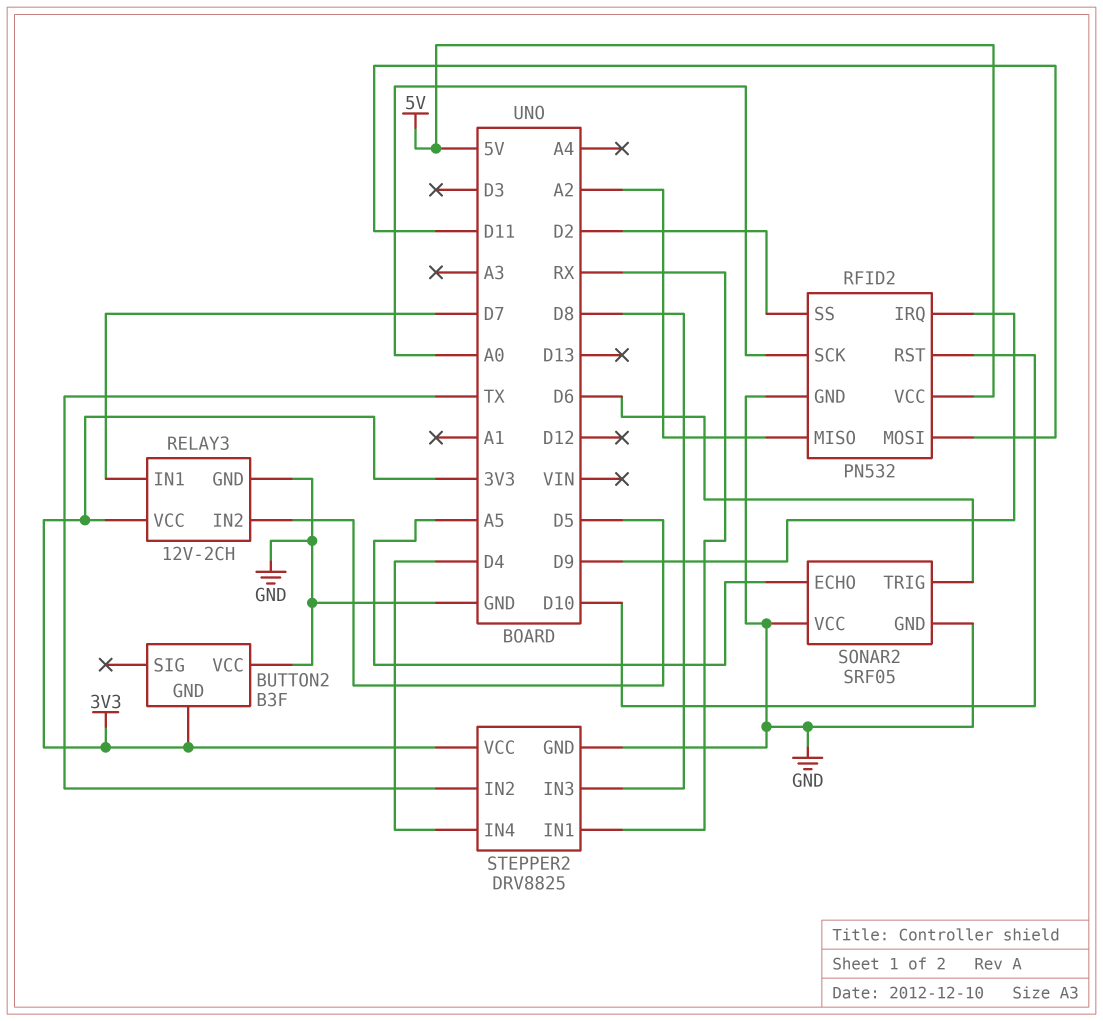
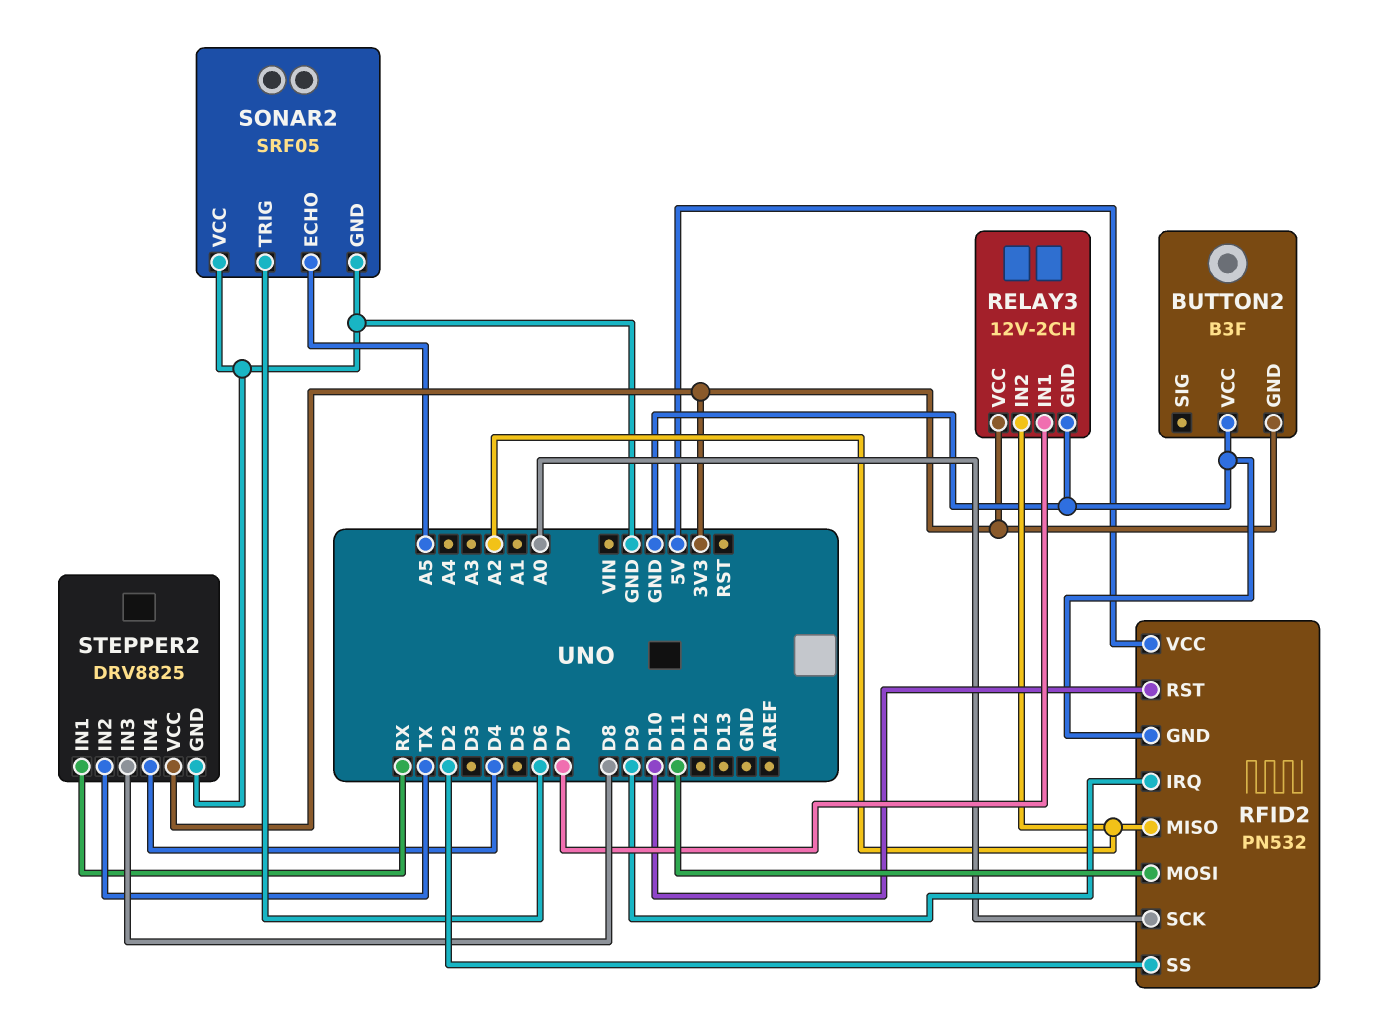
RELAY3 pin IN2: D5 -> A2

